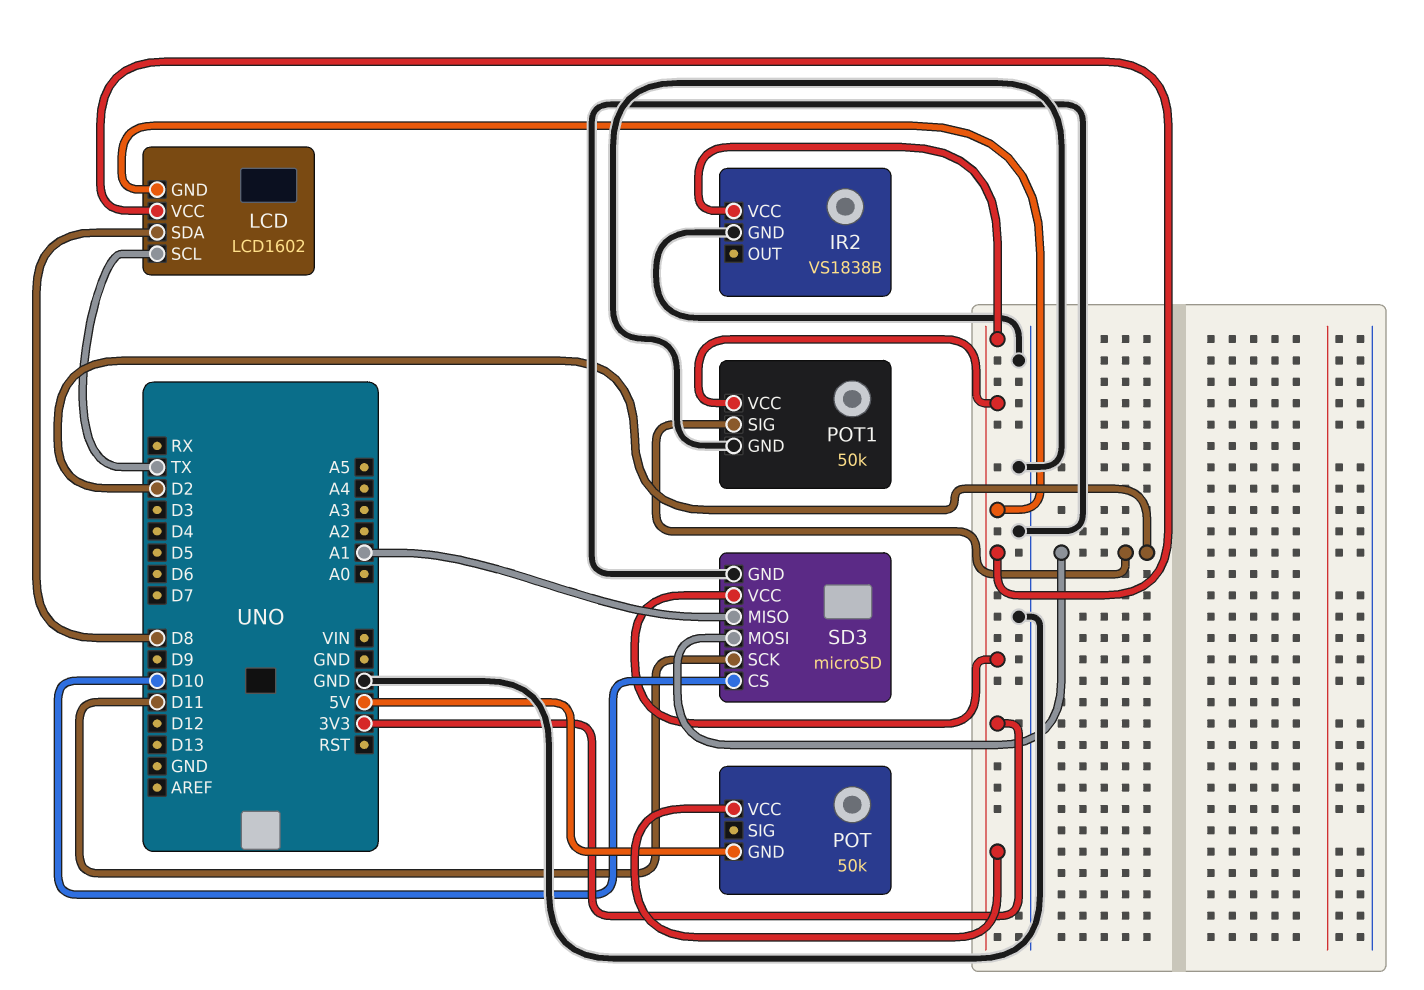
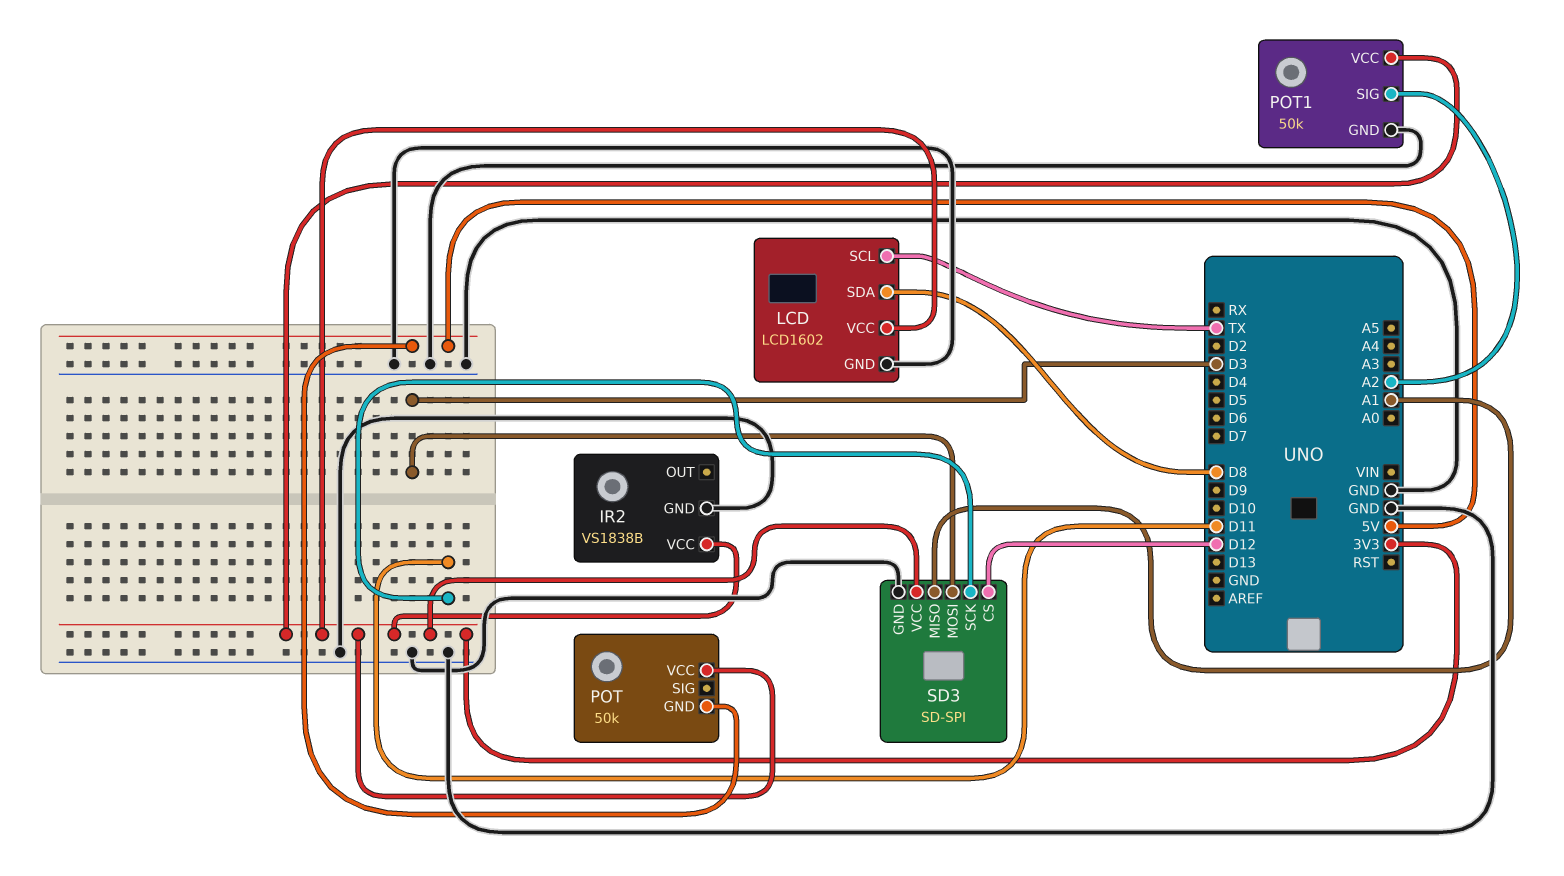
LCD pin GND: 3V3 -> GND
POT1 pin SIG: D2 -> A2
SD3: microSD -> SD-SPI
SD3 pin CS: D10 -> D12
SD3 pin MOSI: D2 -> D3

